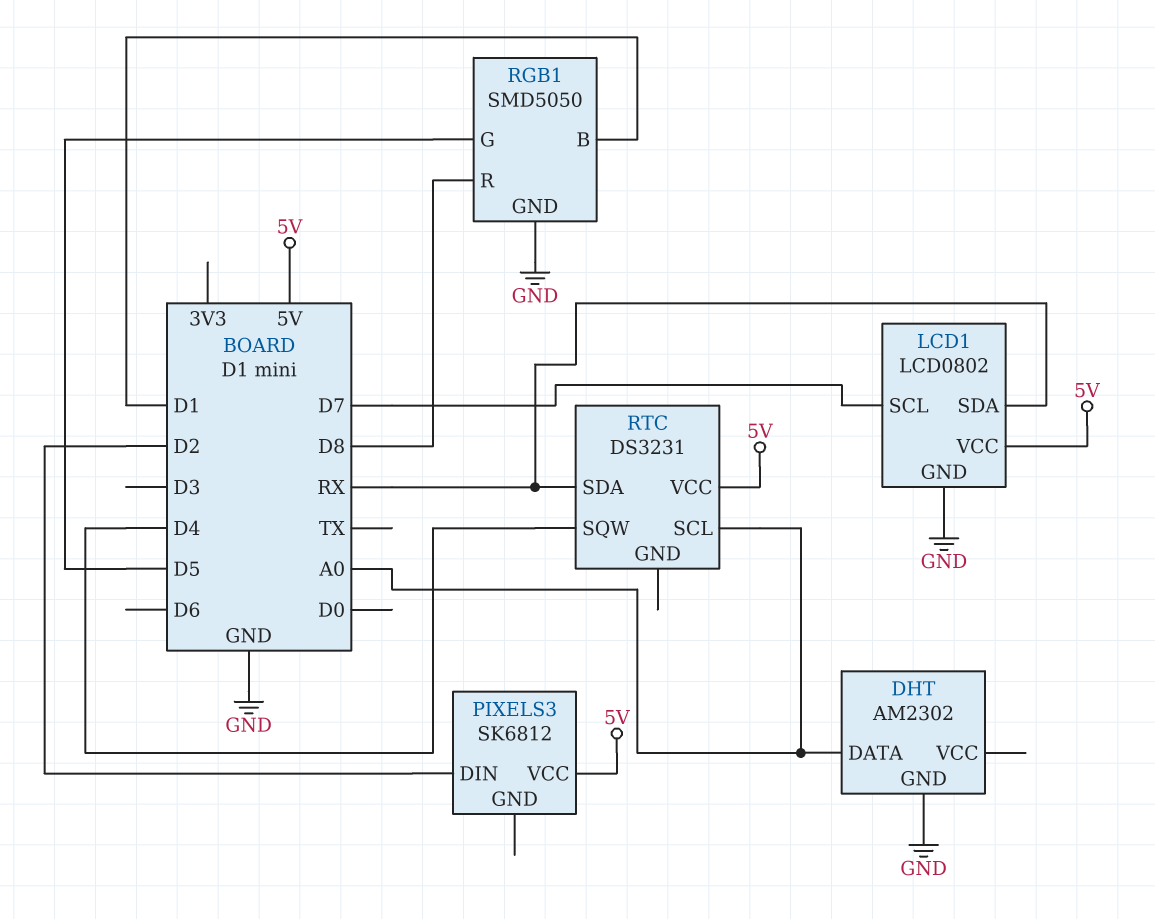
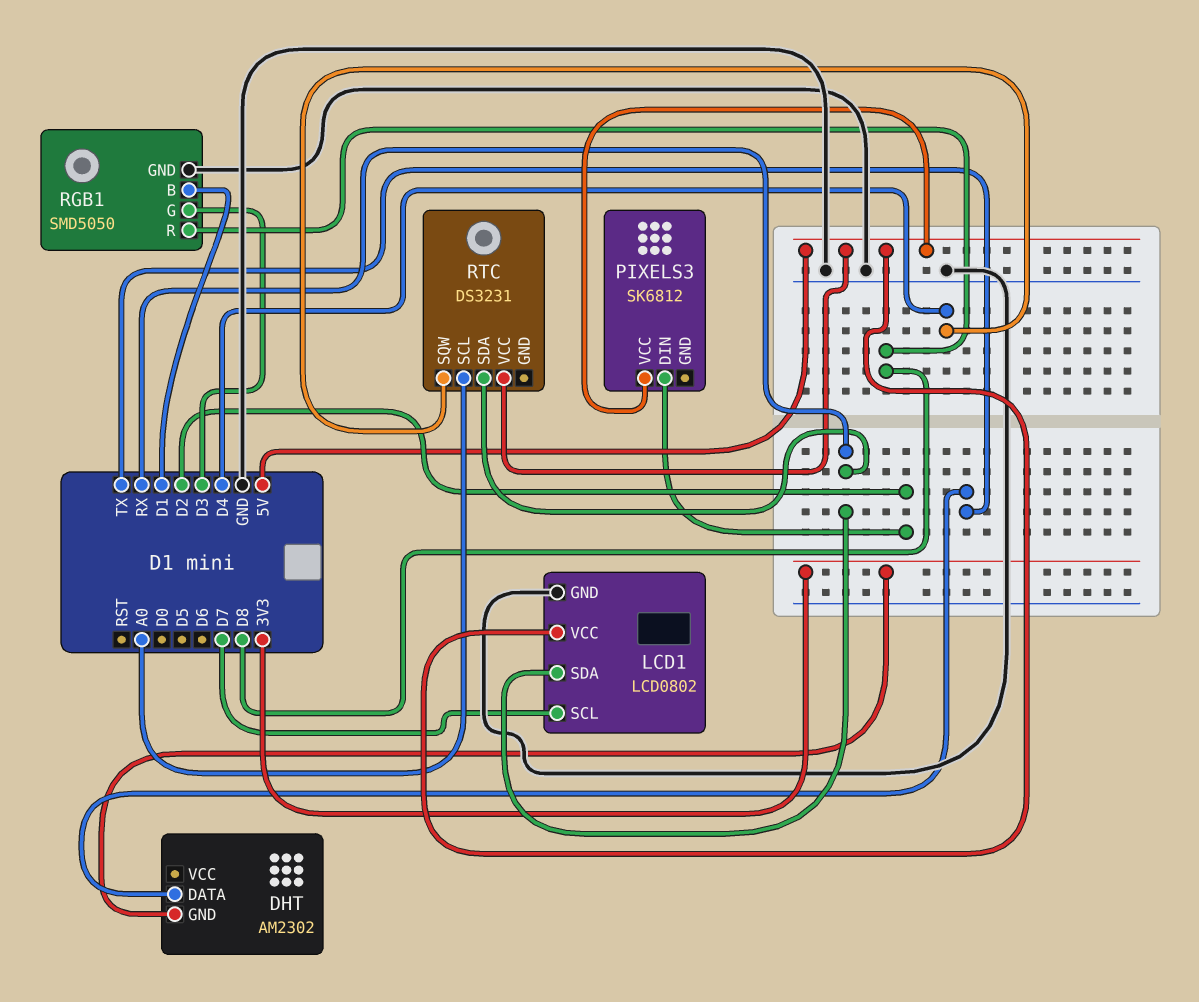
DHT pin DATA: A0 -> TX
DHT pin GND: GND -> 3V3
RGB1 pin G: D5 -> D3

